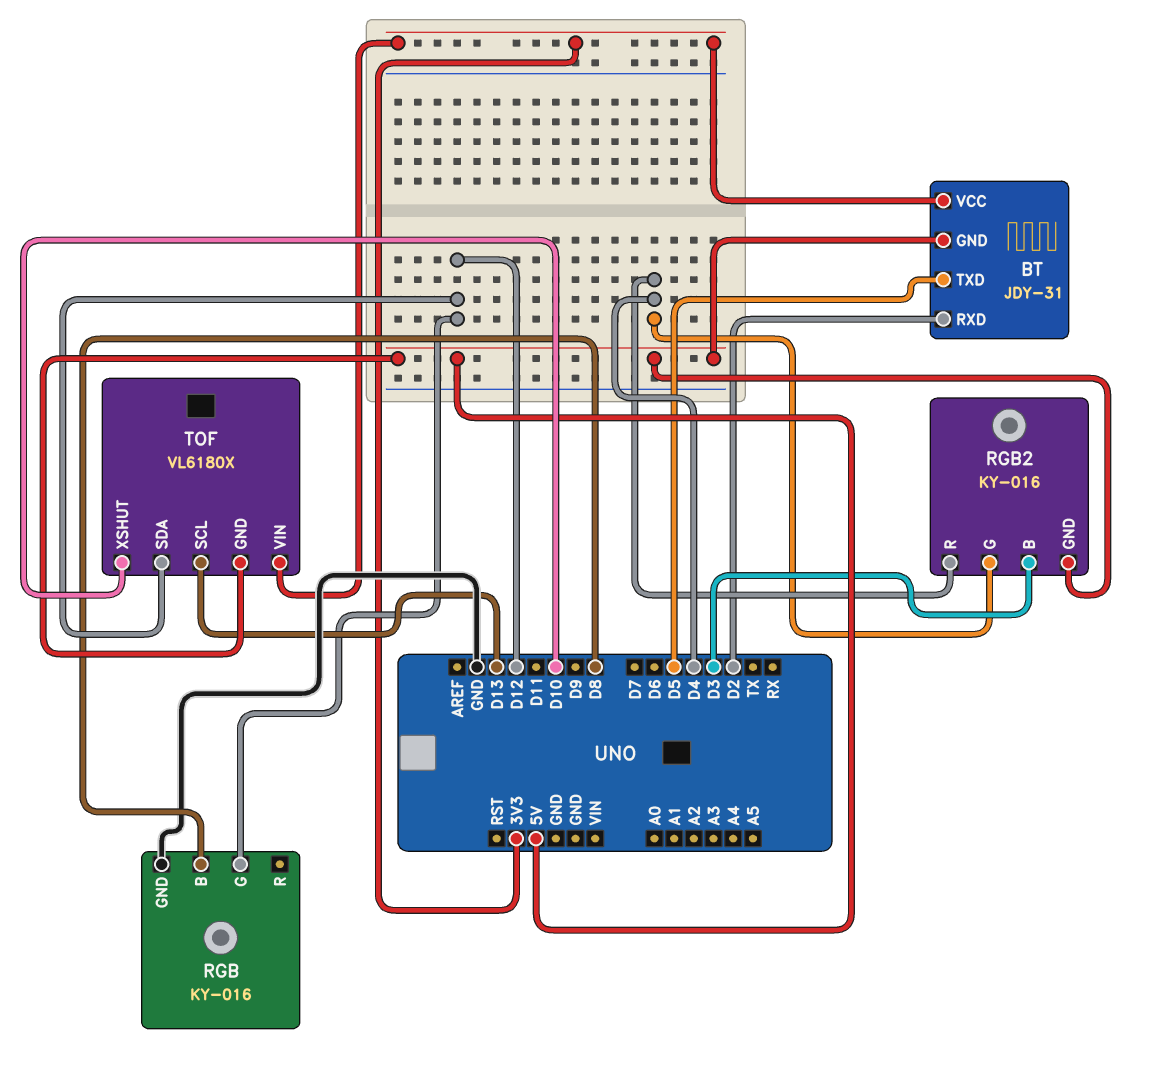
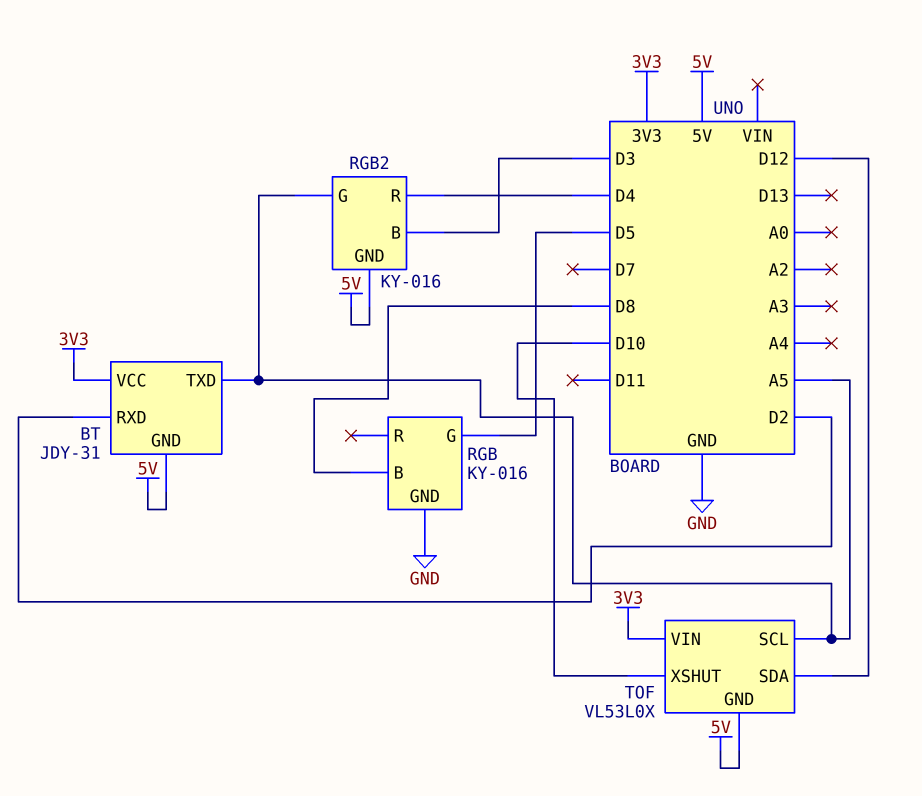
BT pin TXD: D5 -> A5
RGB pin G: D12 -> D5
RGB2 pin G: D4 -> A5
TOF: VL6180X -> VL53L0X
TOF pin SCL: D13 -> A5

